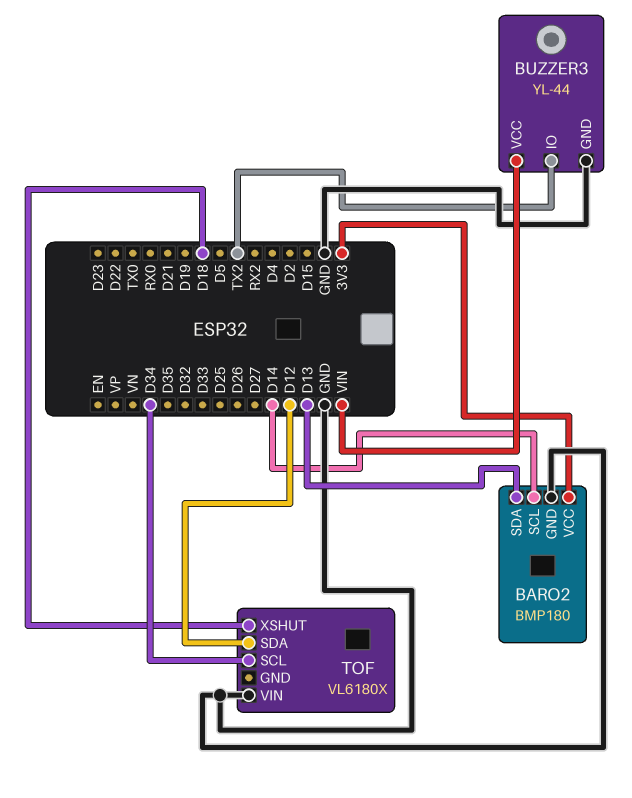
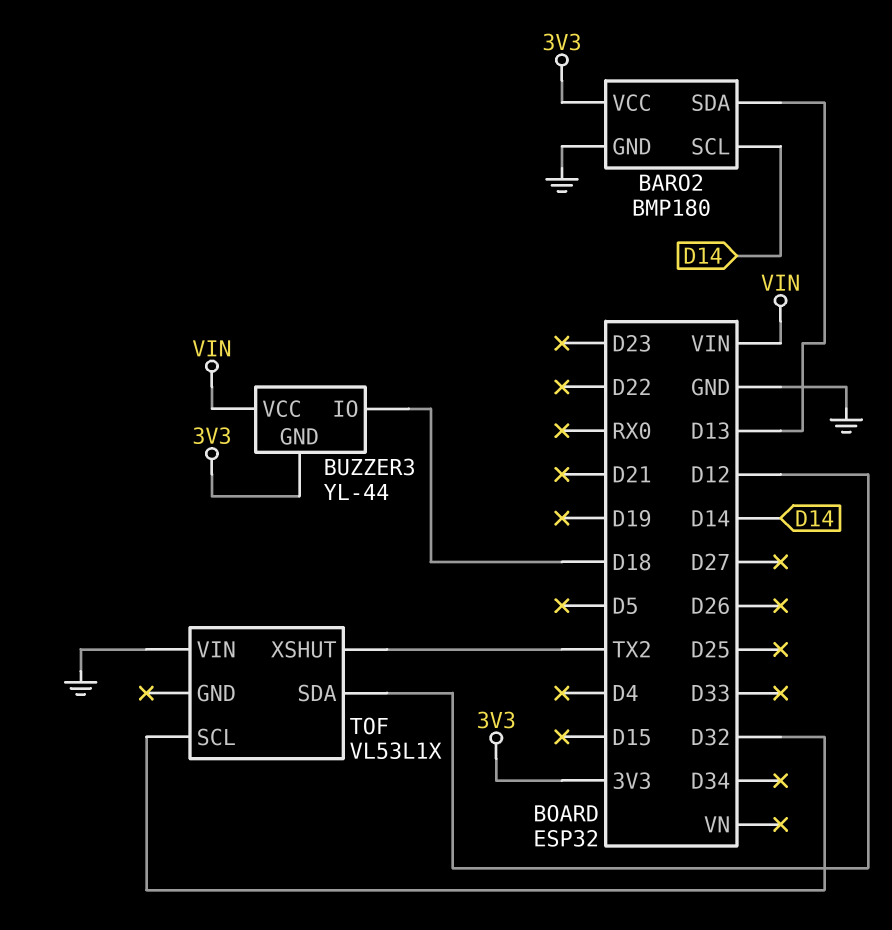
BUZZER3 pin GND: GND -> 3V3
BUZZER3 pin IO: TX2 -> D18
TOF: VL6180X -> VL53L1X
TOF pin SCL: D34 -> D32
TOF pin XSHUT: D18 -> TX2

